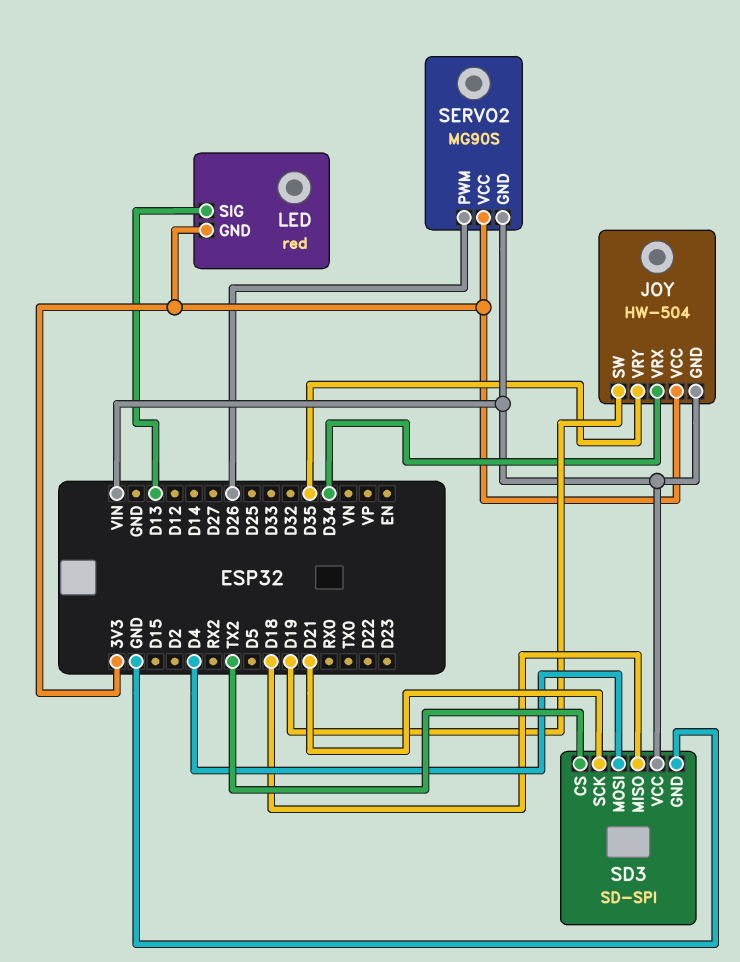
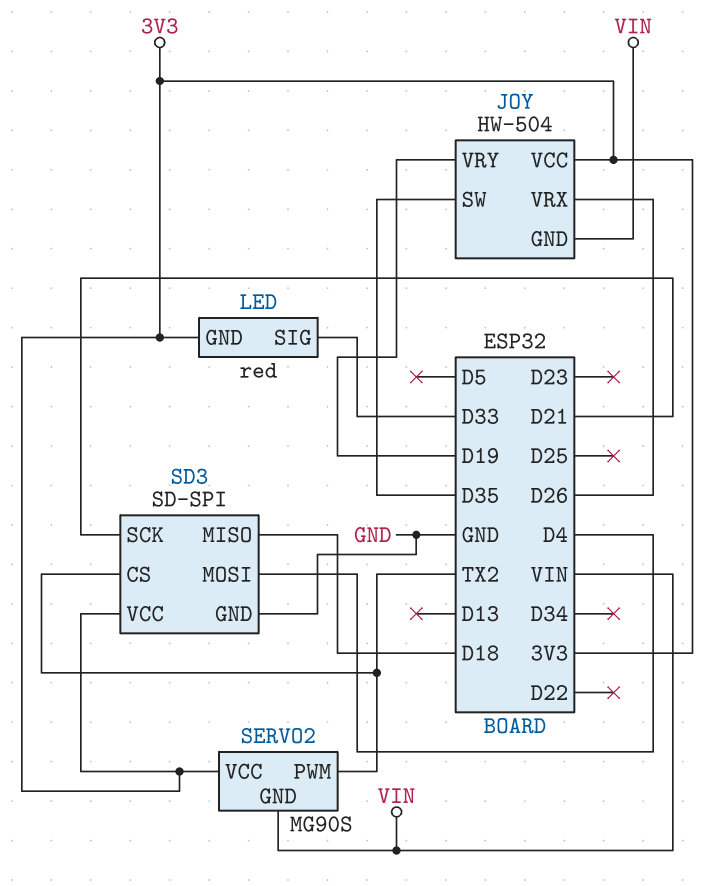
JOY pin SW: D19 -> D35
JOY pin VRX: D34 -> D26
JOY pin VRY: D35 -> D19
LED pin SIG: D13 -> D33
SD3 pin VCC: VIN -> 3V3
SERVO2 pin PWM: D26 -> TX2

